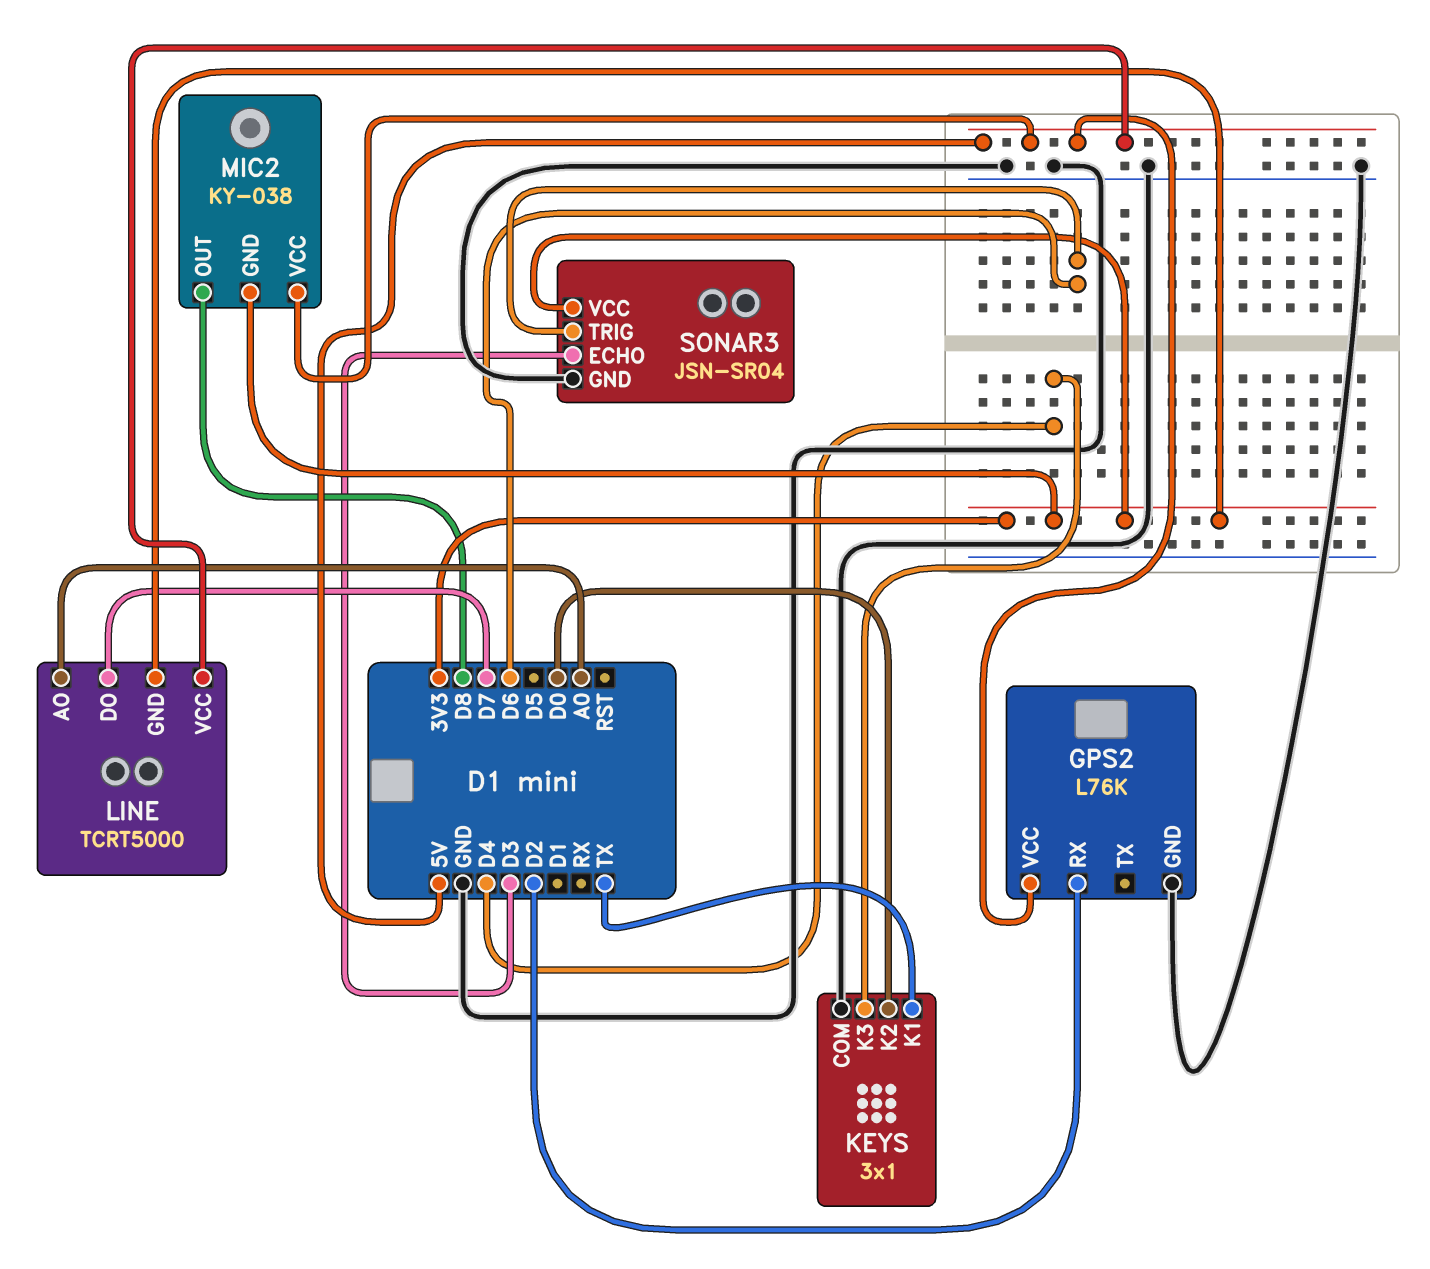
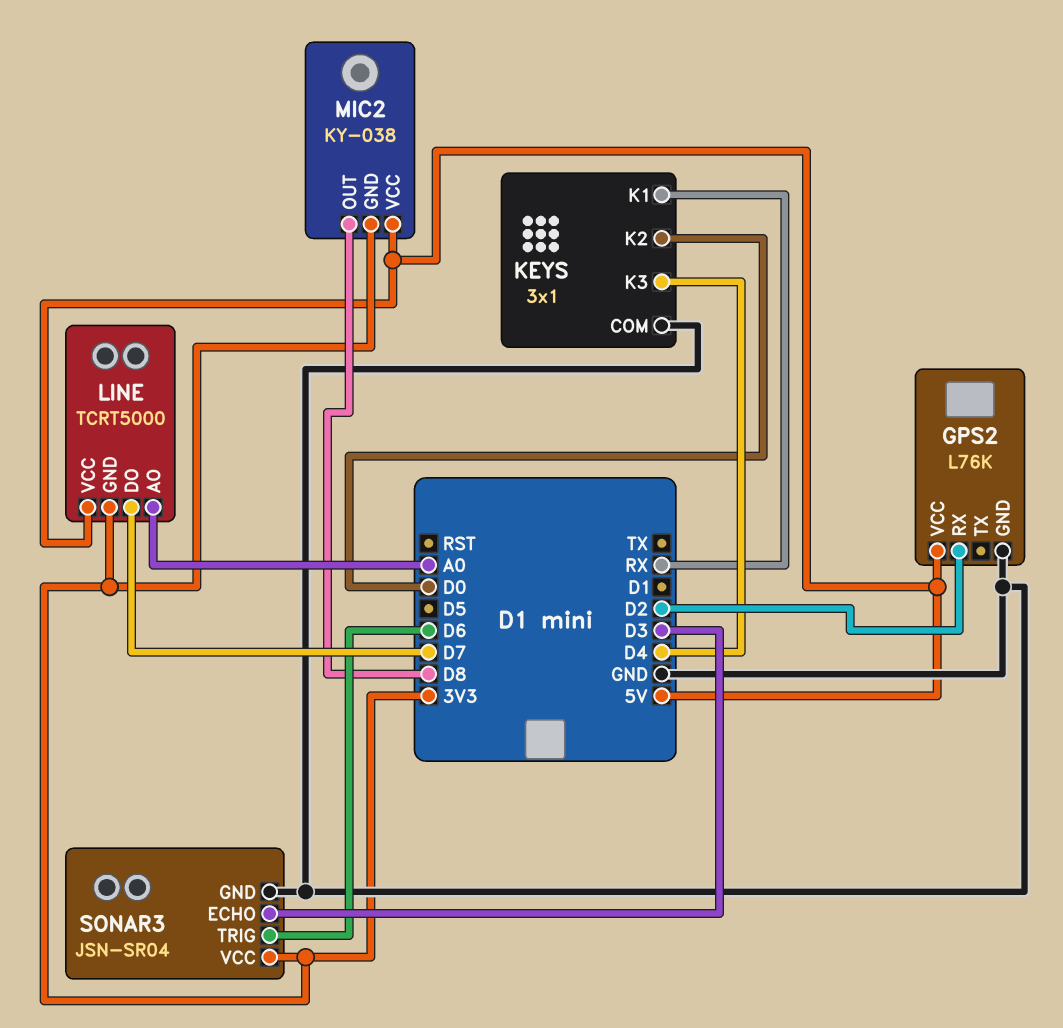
KEYS pin K1: TX -> RX

